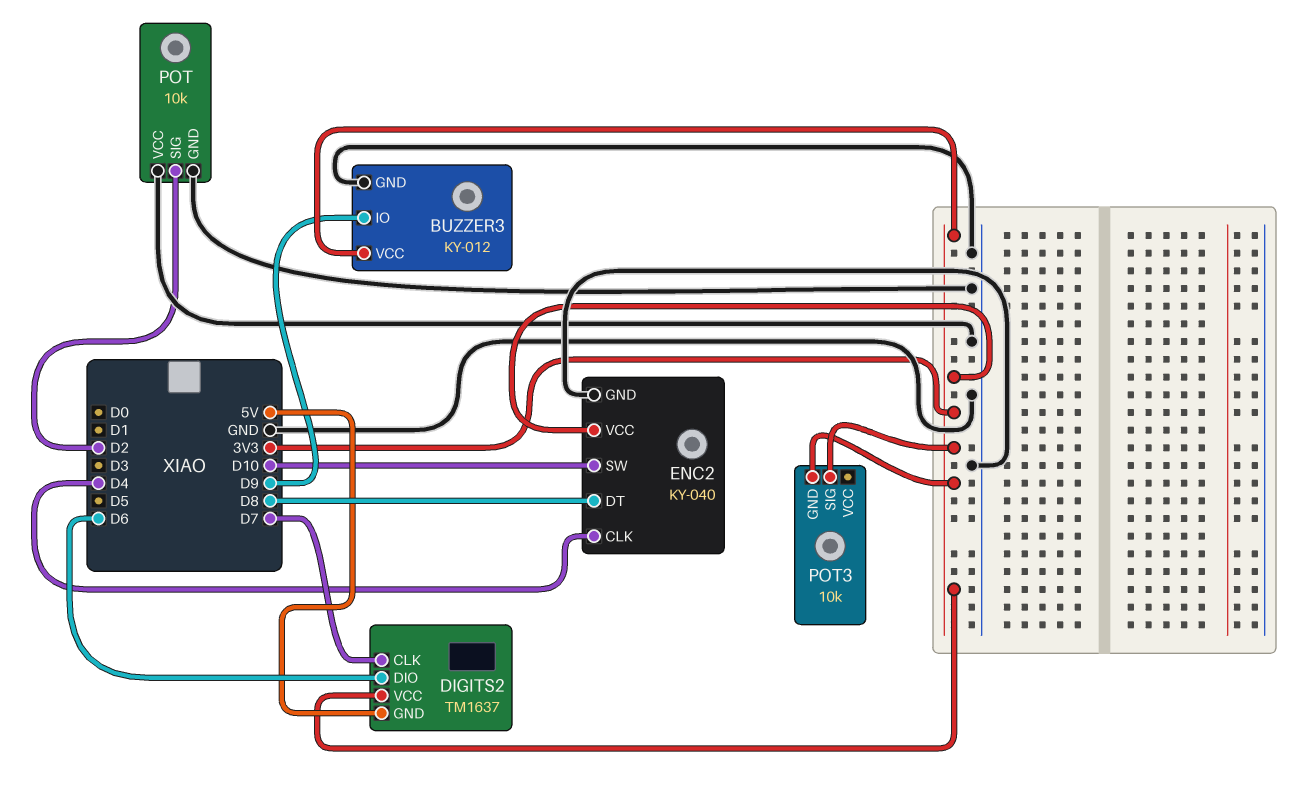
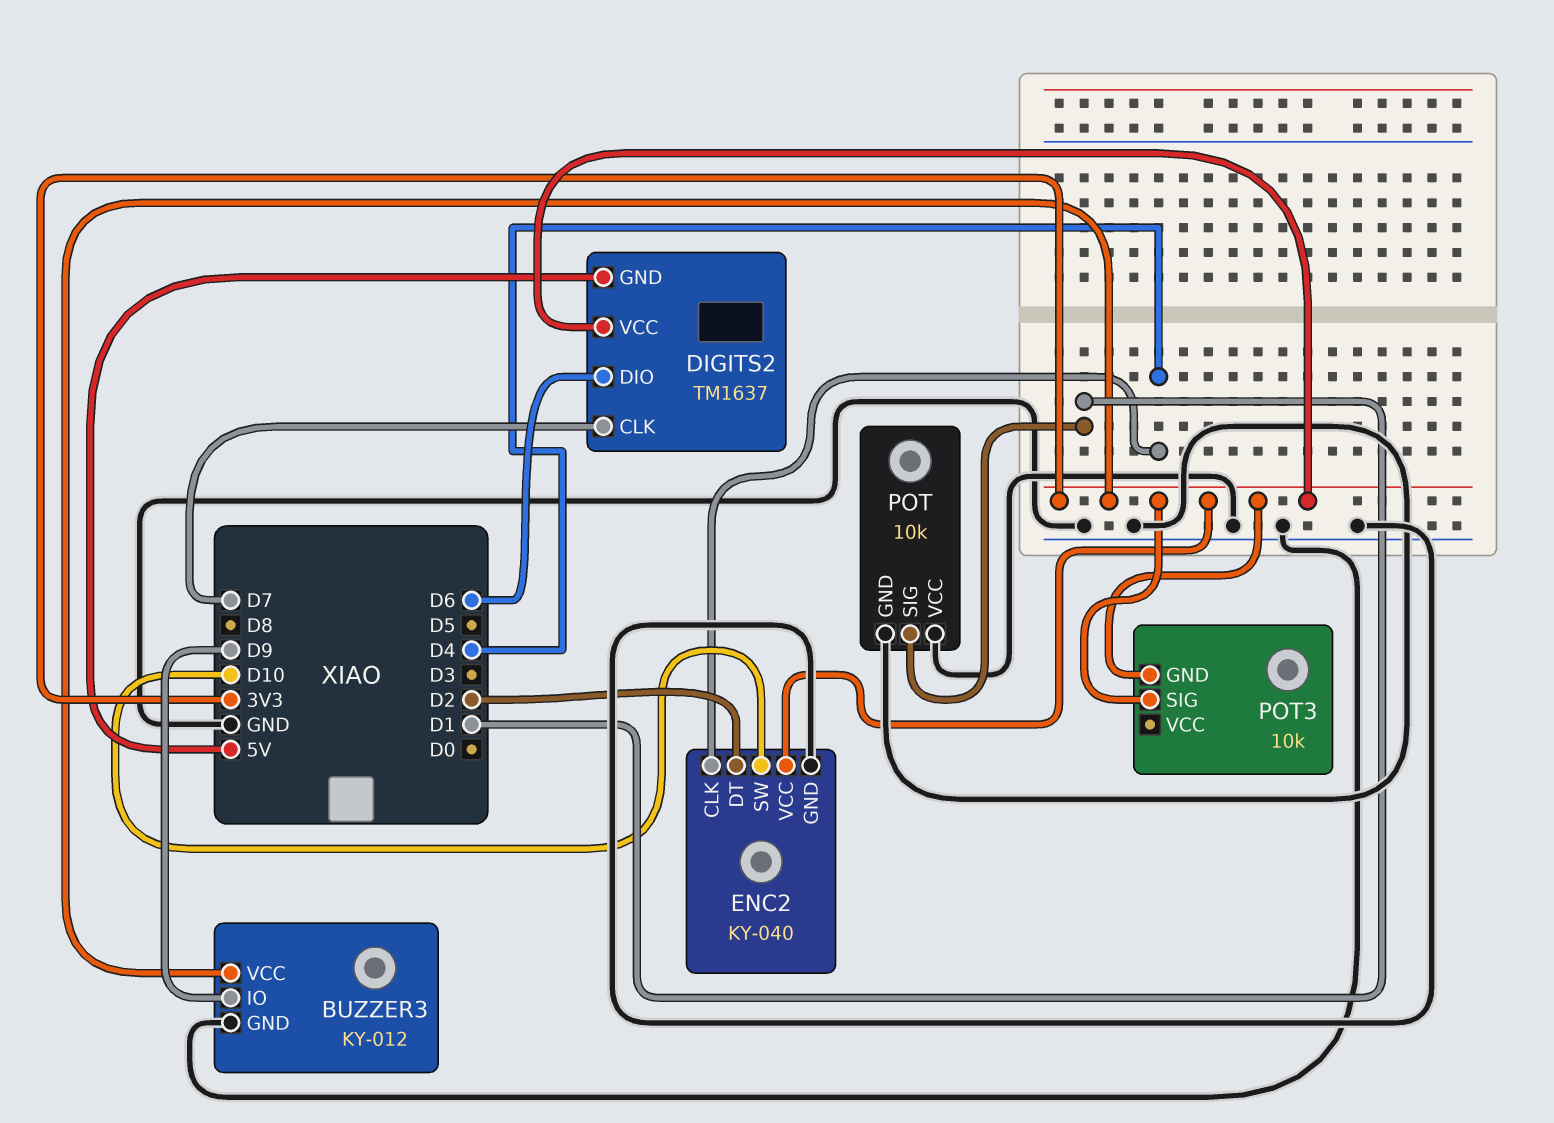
ENC2 pin DT: D8 -> D2
POT pin SIG: D2 -> D1

